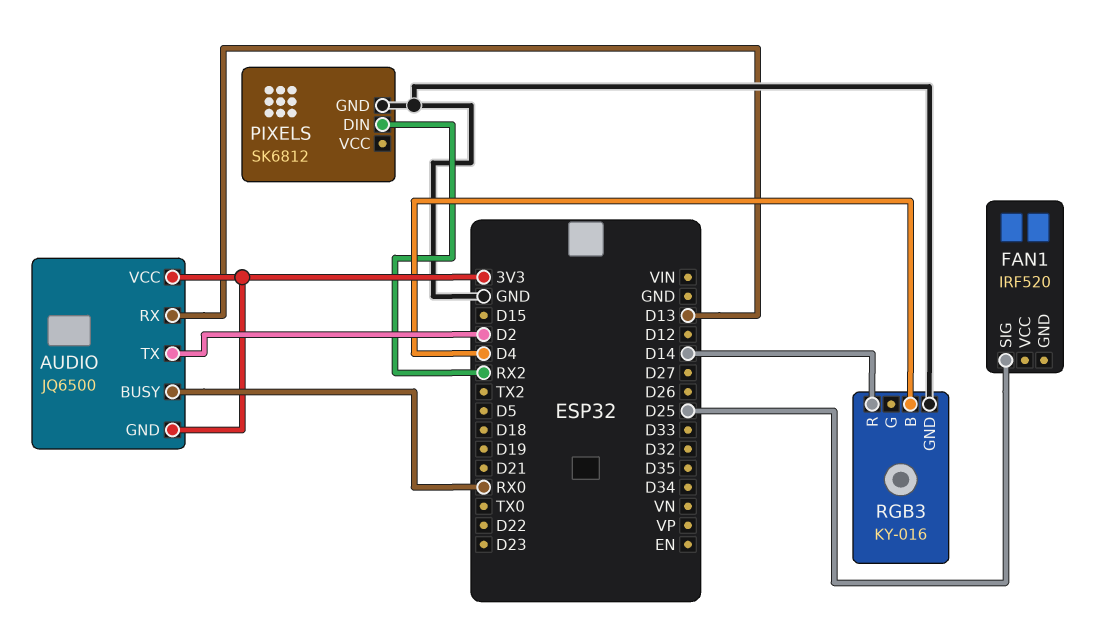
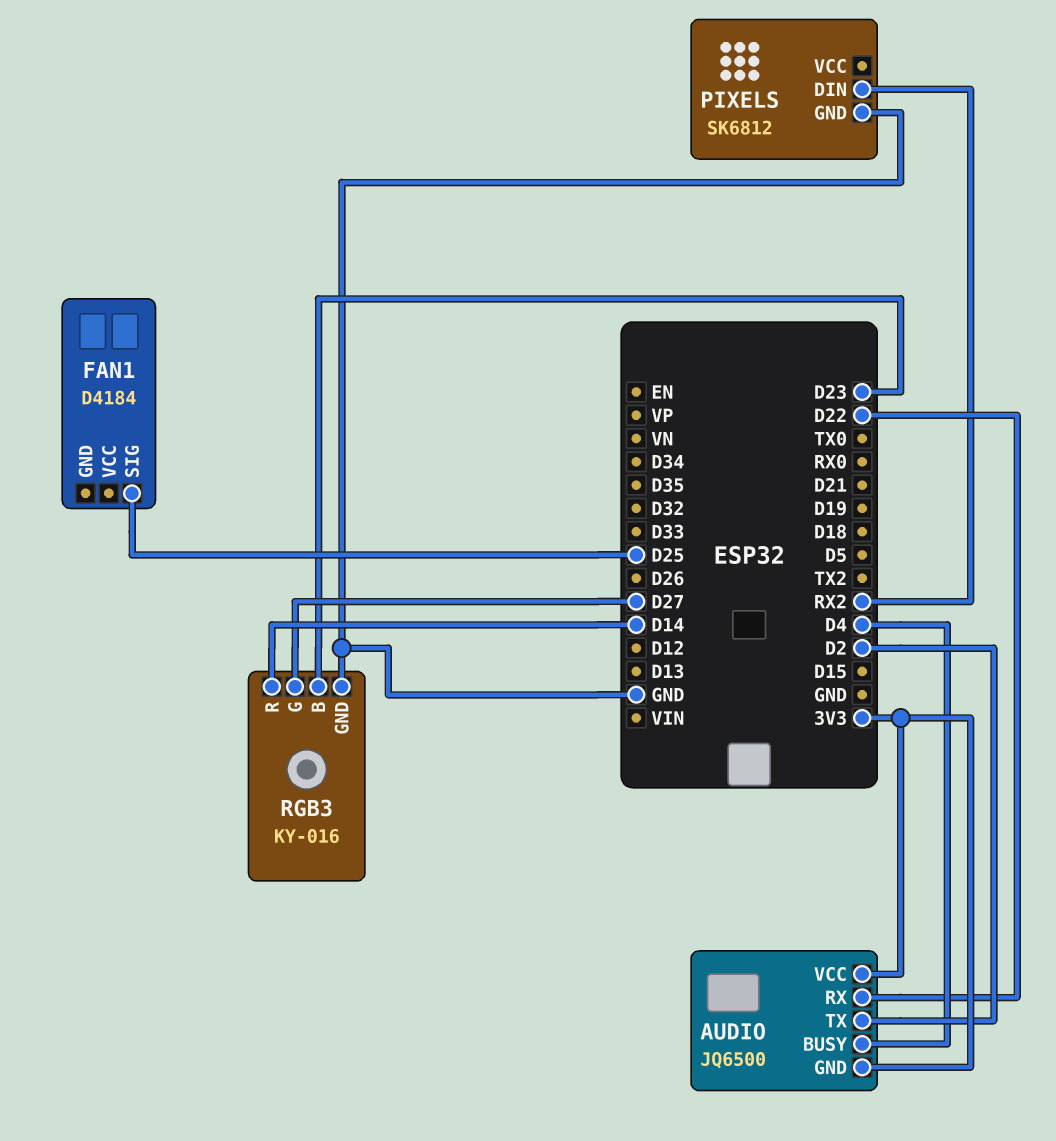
AUDIO pin BUSY: RX0 -> D4
AUDIO pin RX: D13 -> D22
FAN1: IRF520 -> D4184
RGB3 pin B: D4 -> D23
RGB3 pin G: none -> D27

